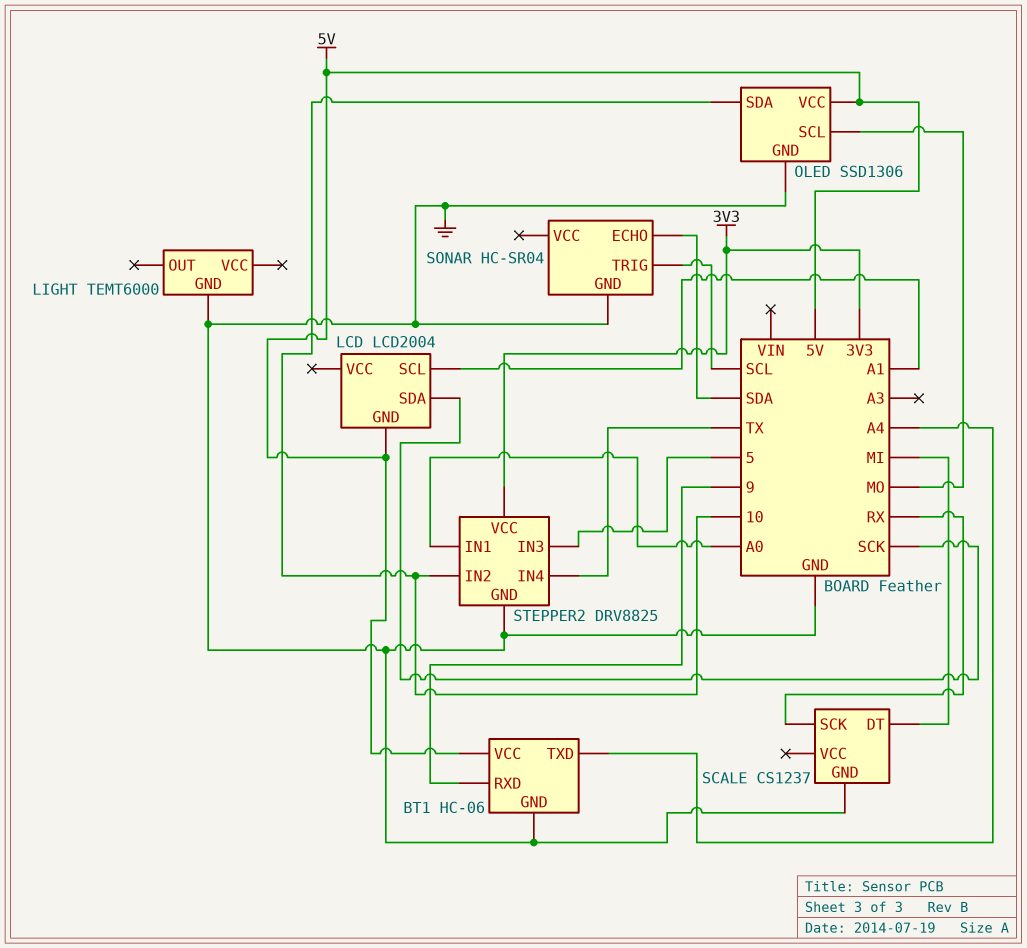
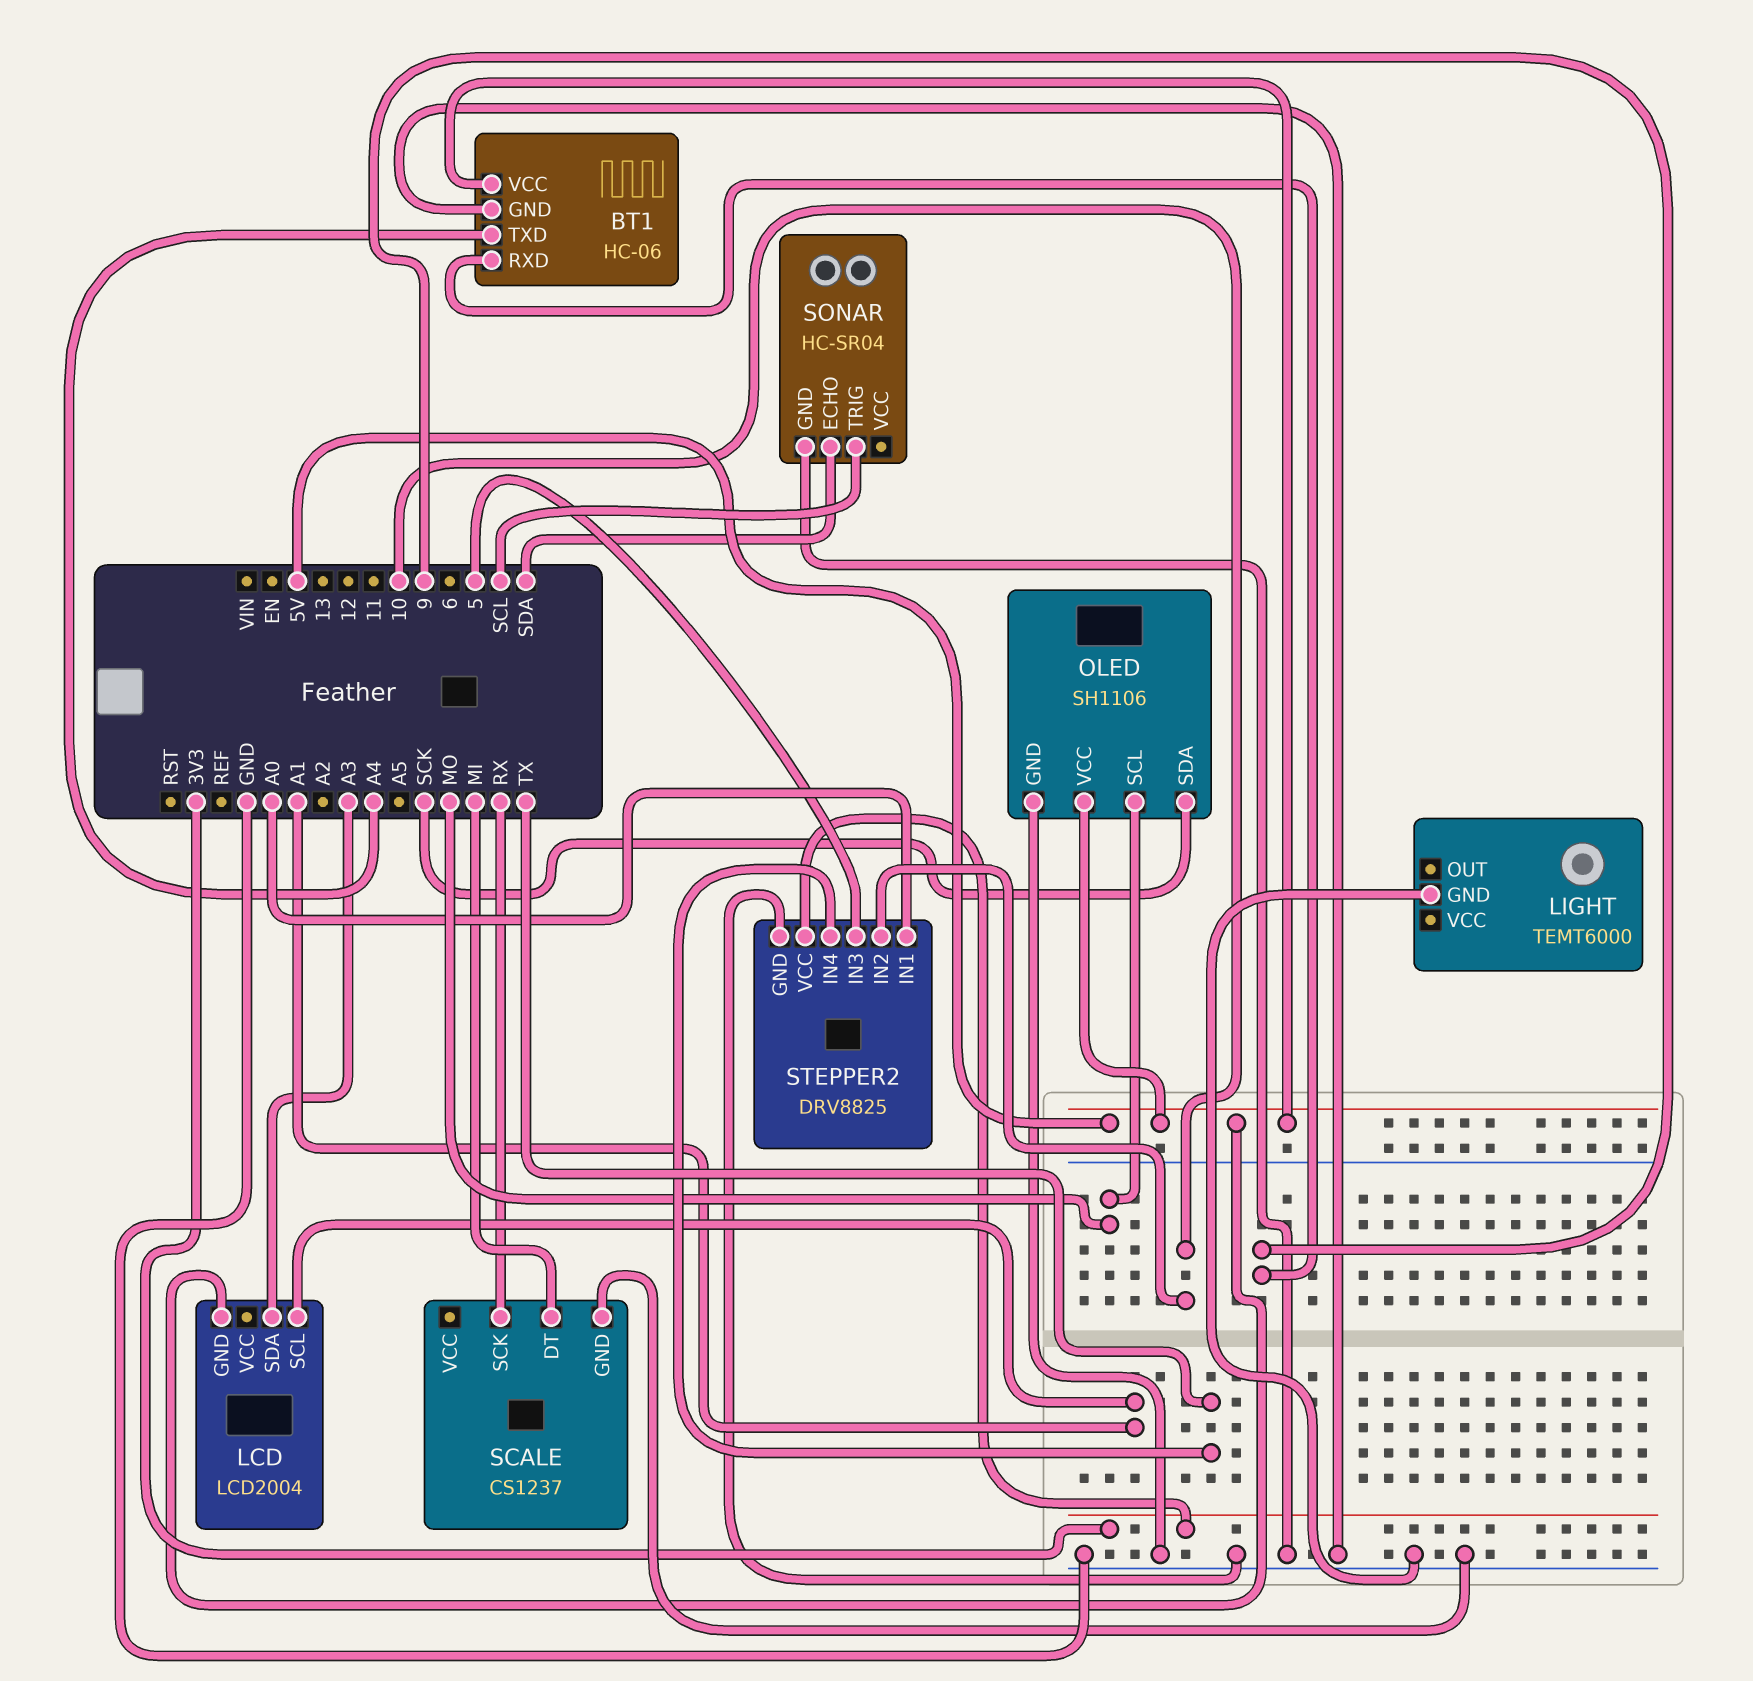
LCD pin SDA: SCK -> A3
OLED: SSD1306 -> SH1106
OLED pin SDA: 10 -> SCK

